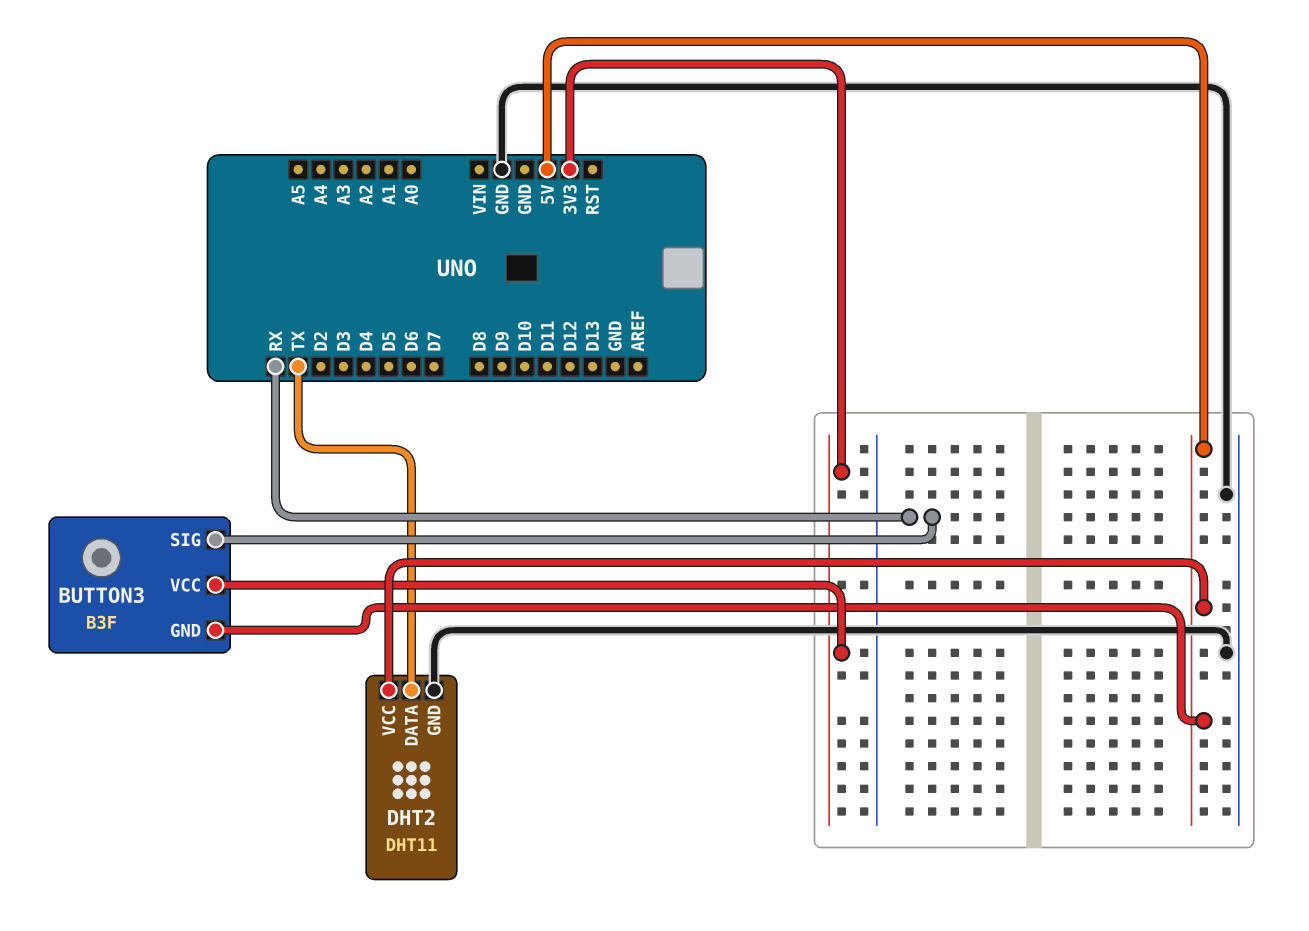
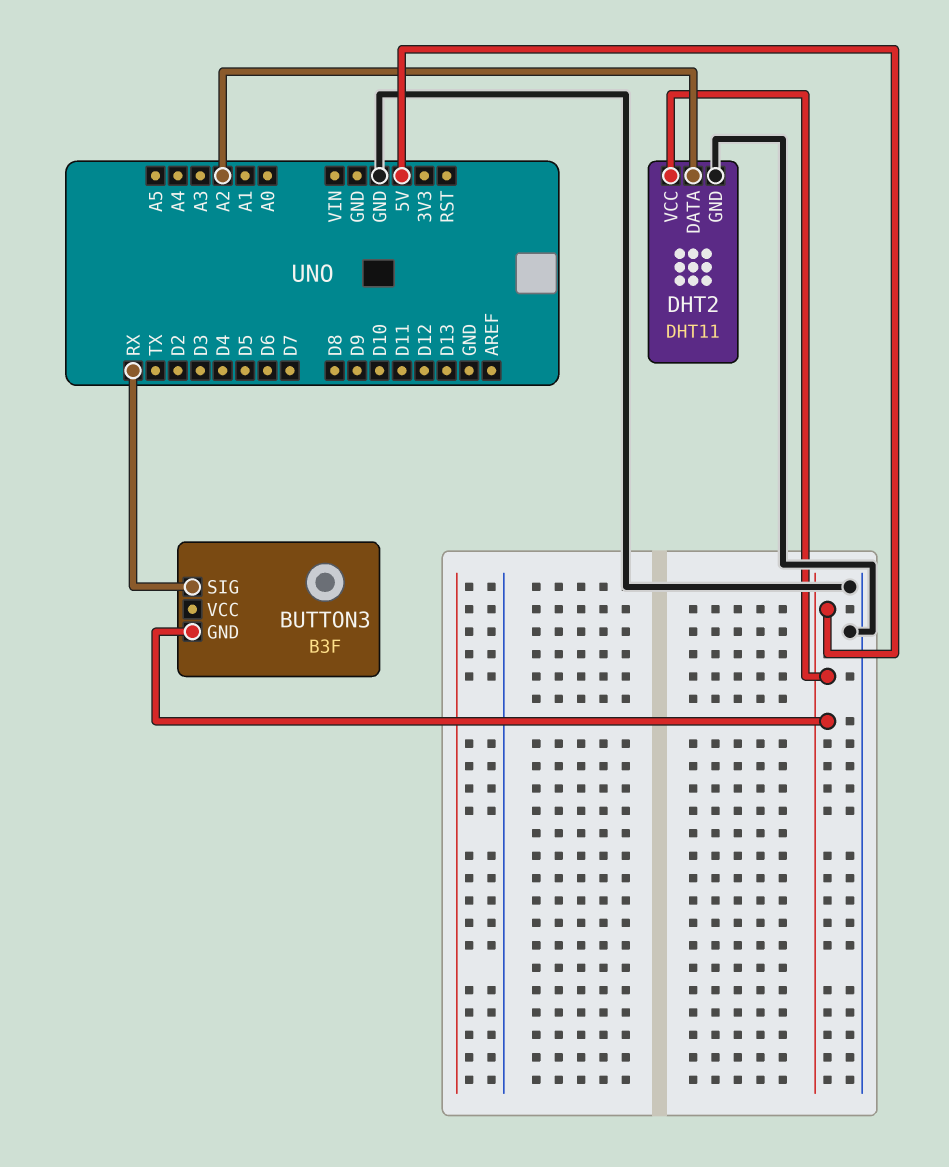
BUTTON3 pin VCC: 3V3 -> none
DHT2 pin DATA: TX -> A2

